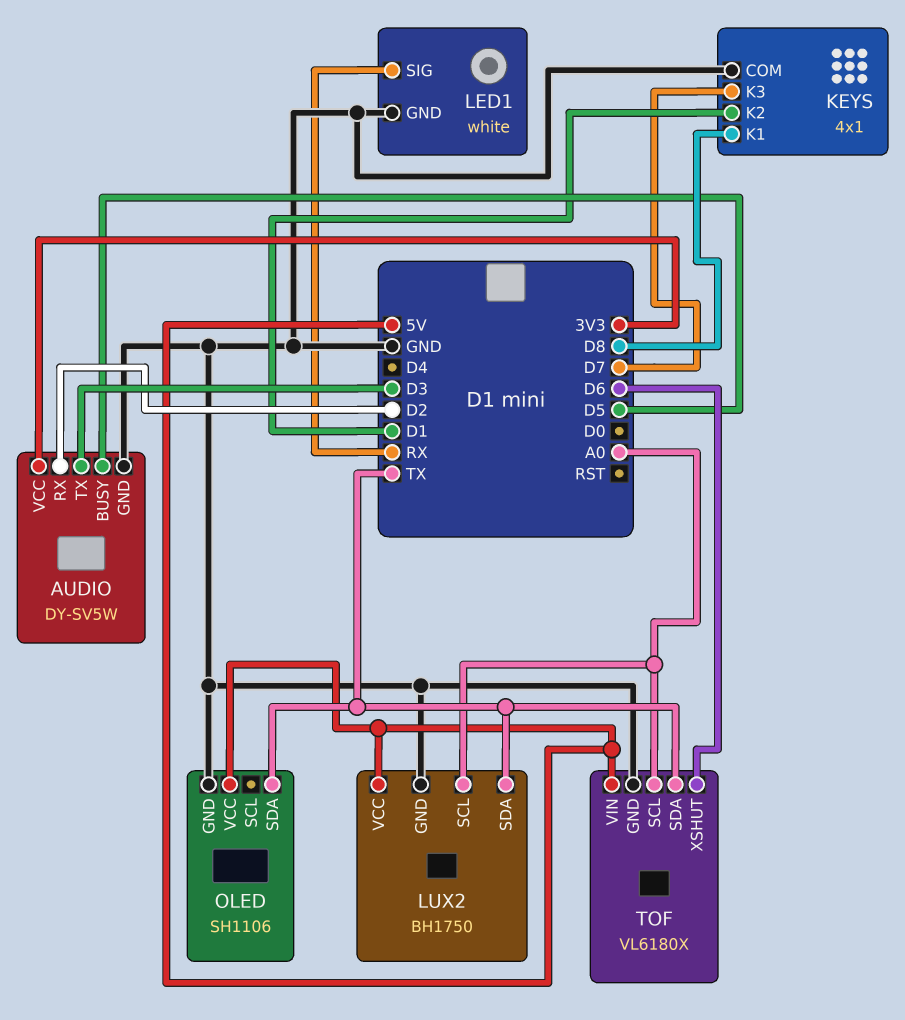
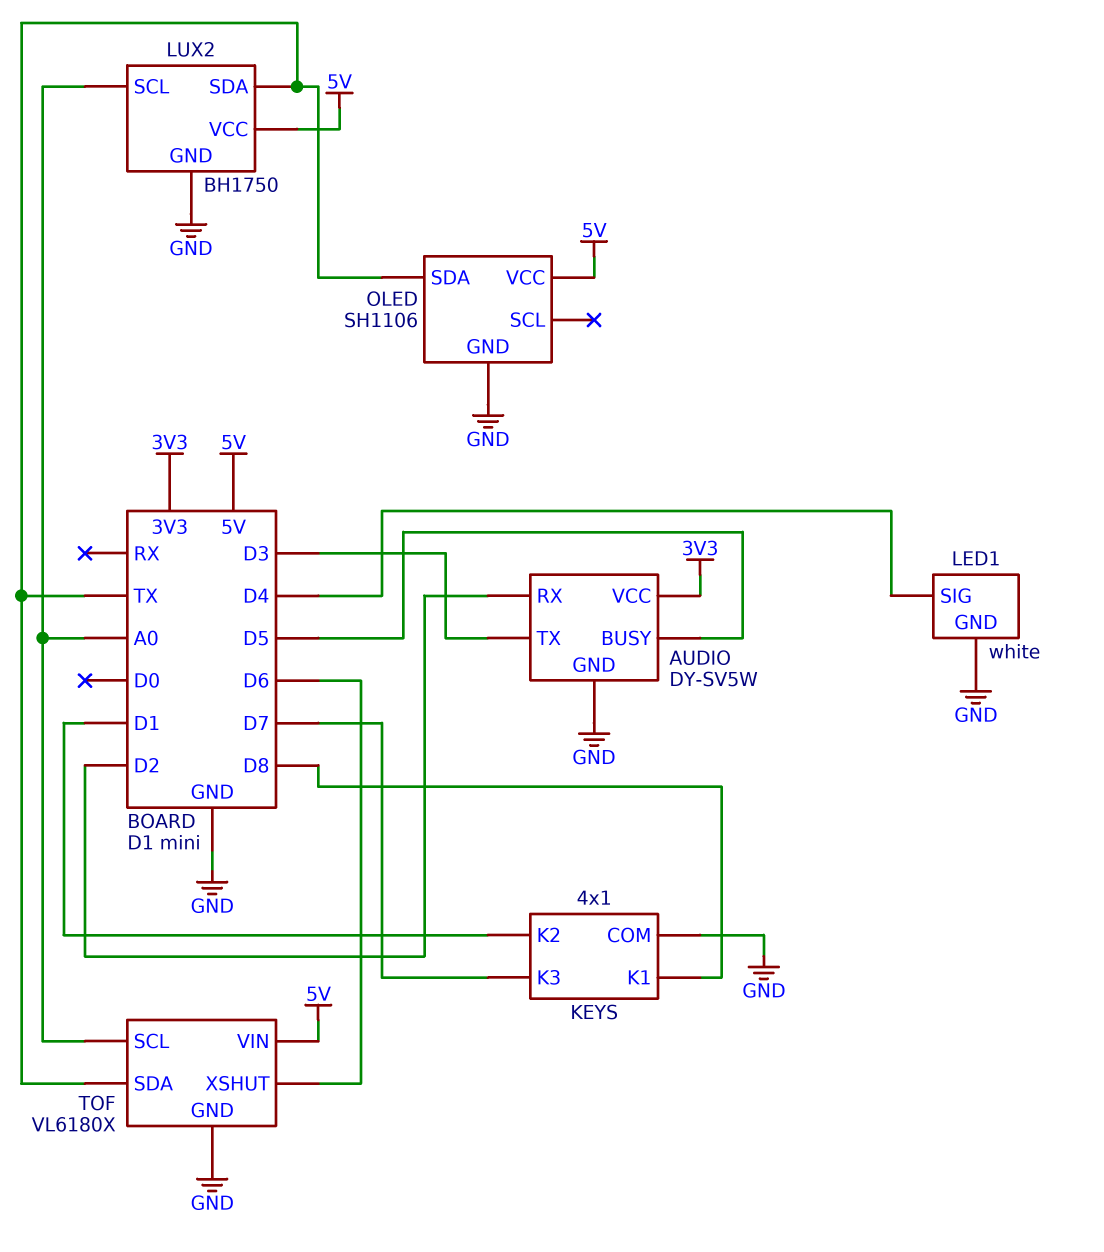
LED1 pin SIG: RX -> D4

